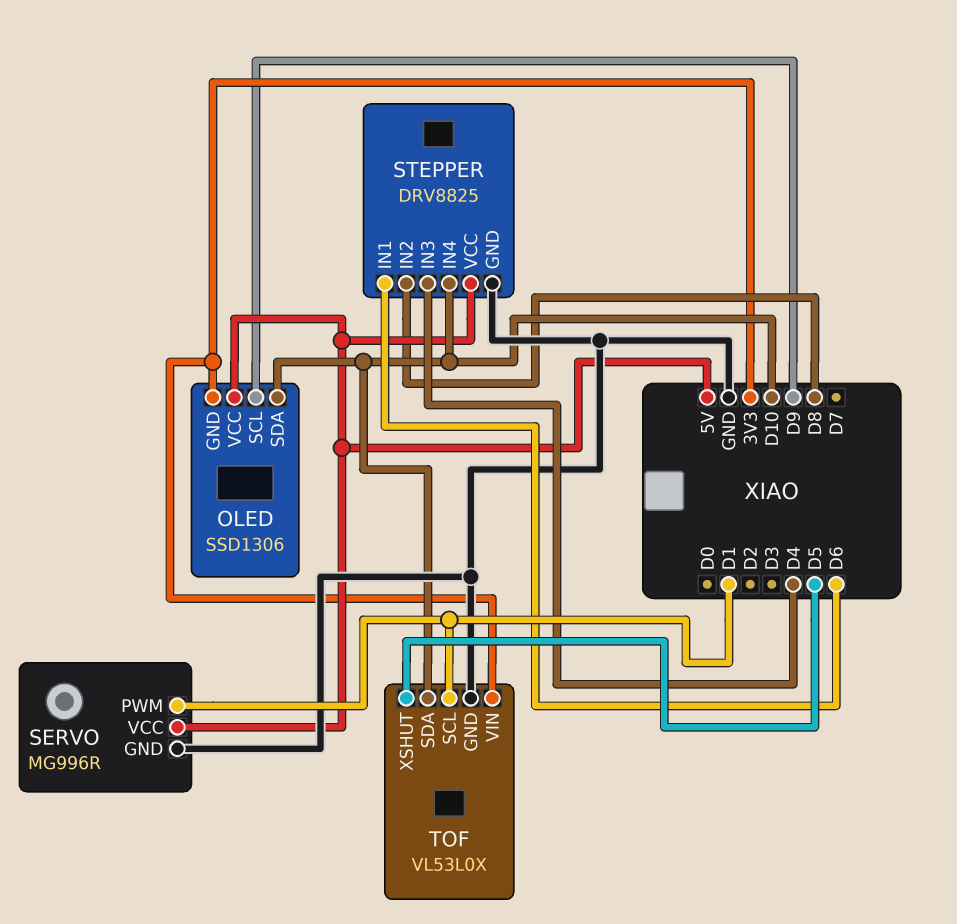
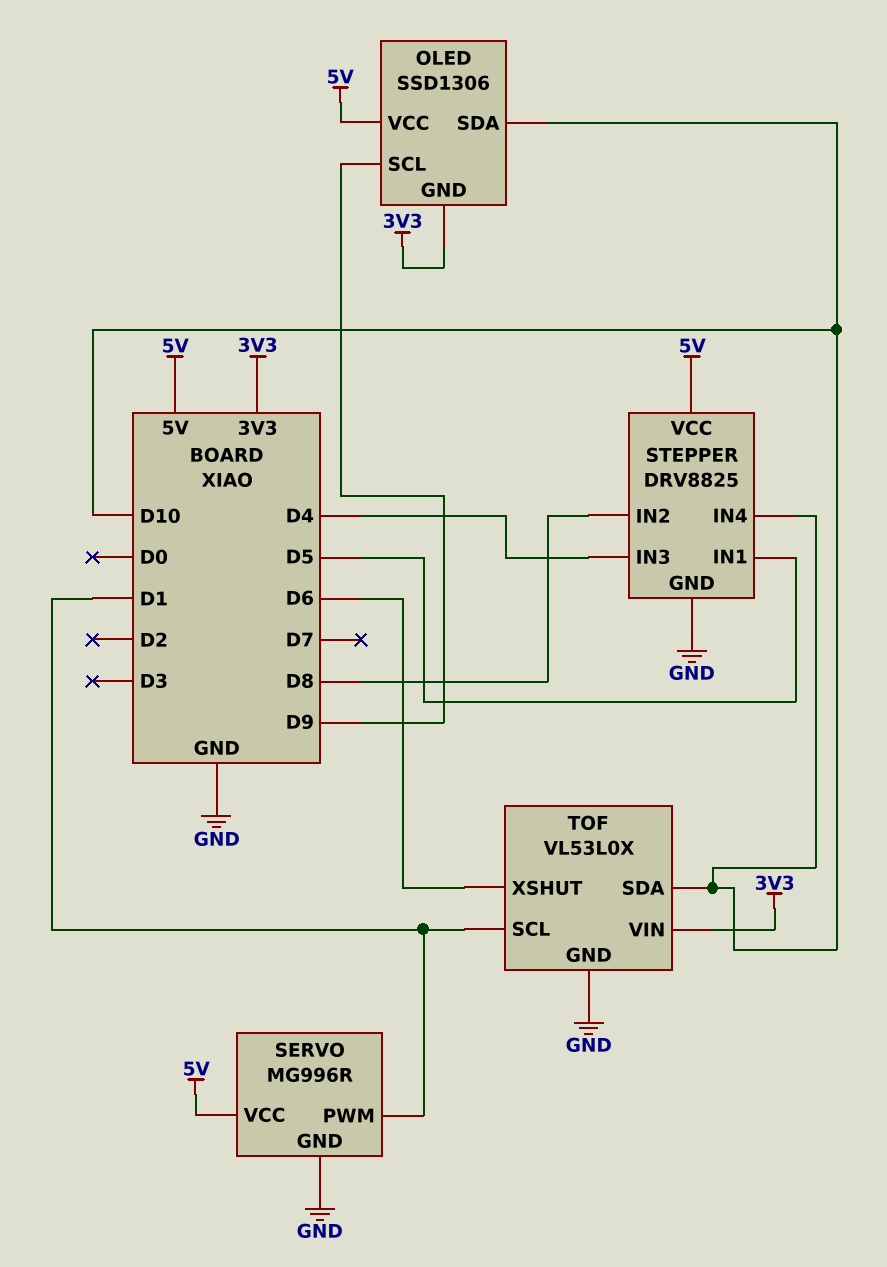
STEPPER pin IN1: D6 -> D5
TOF pin XSHUT: D5 -> D6

